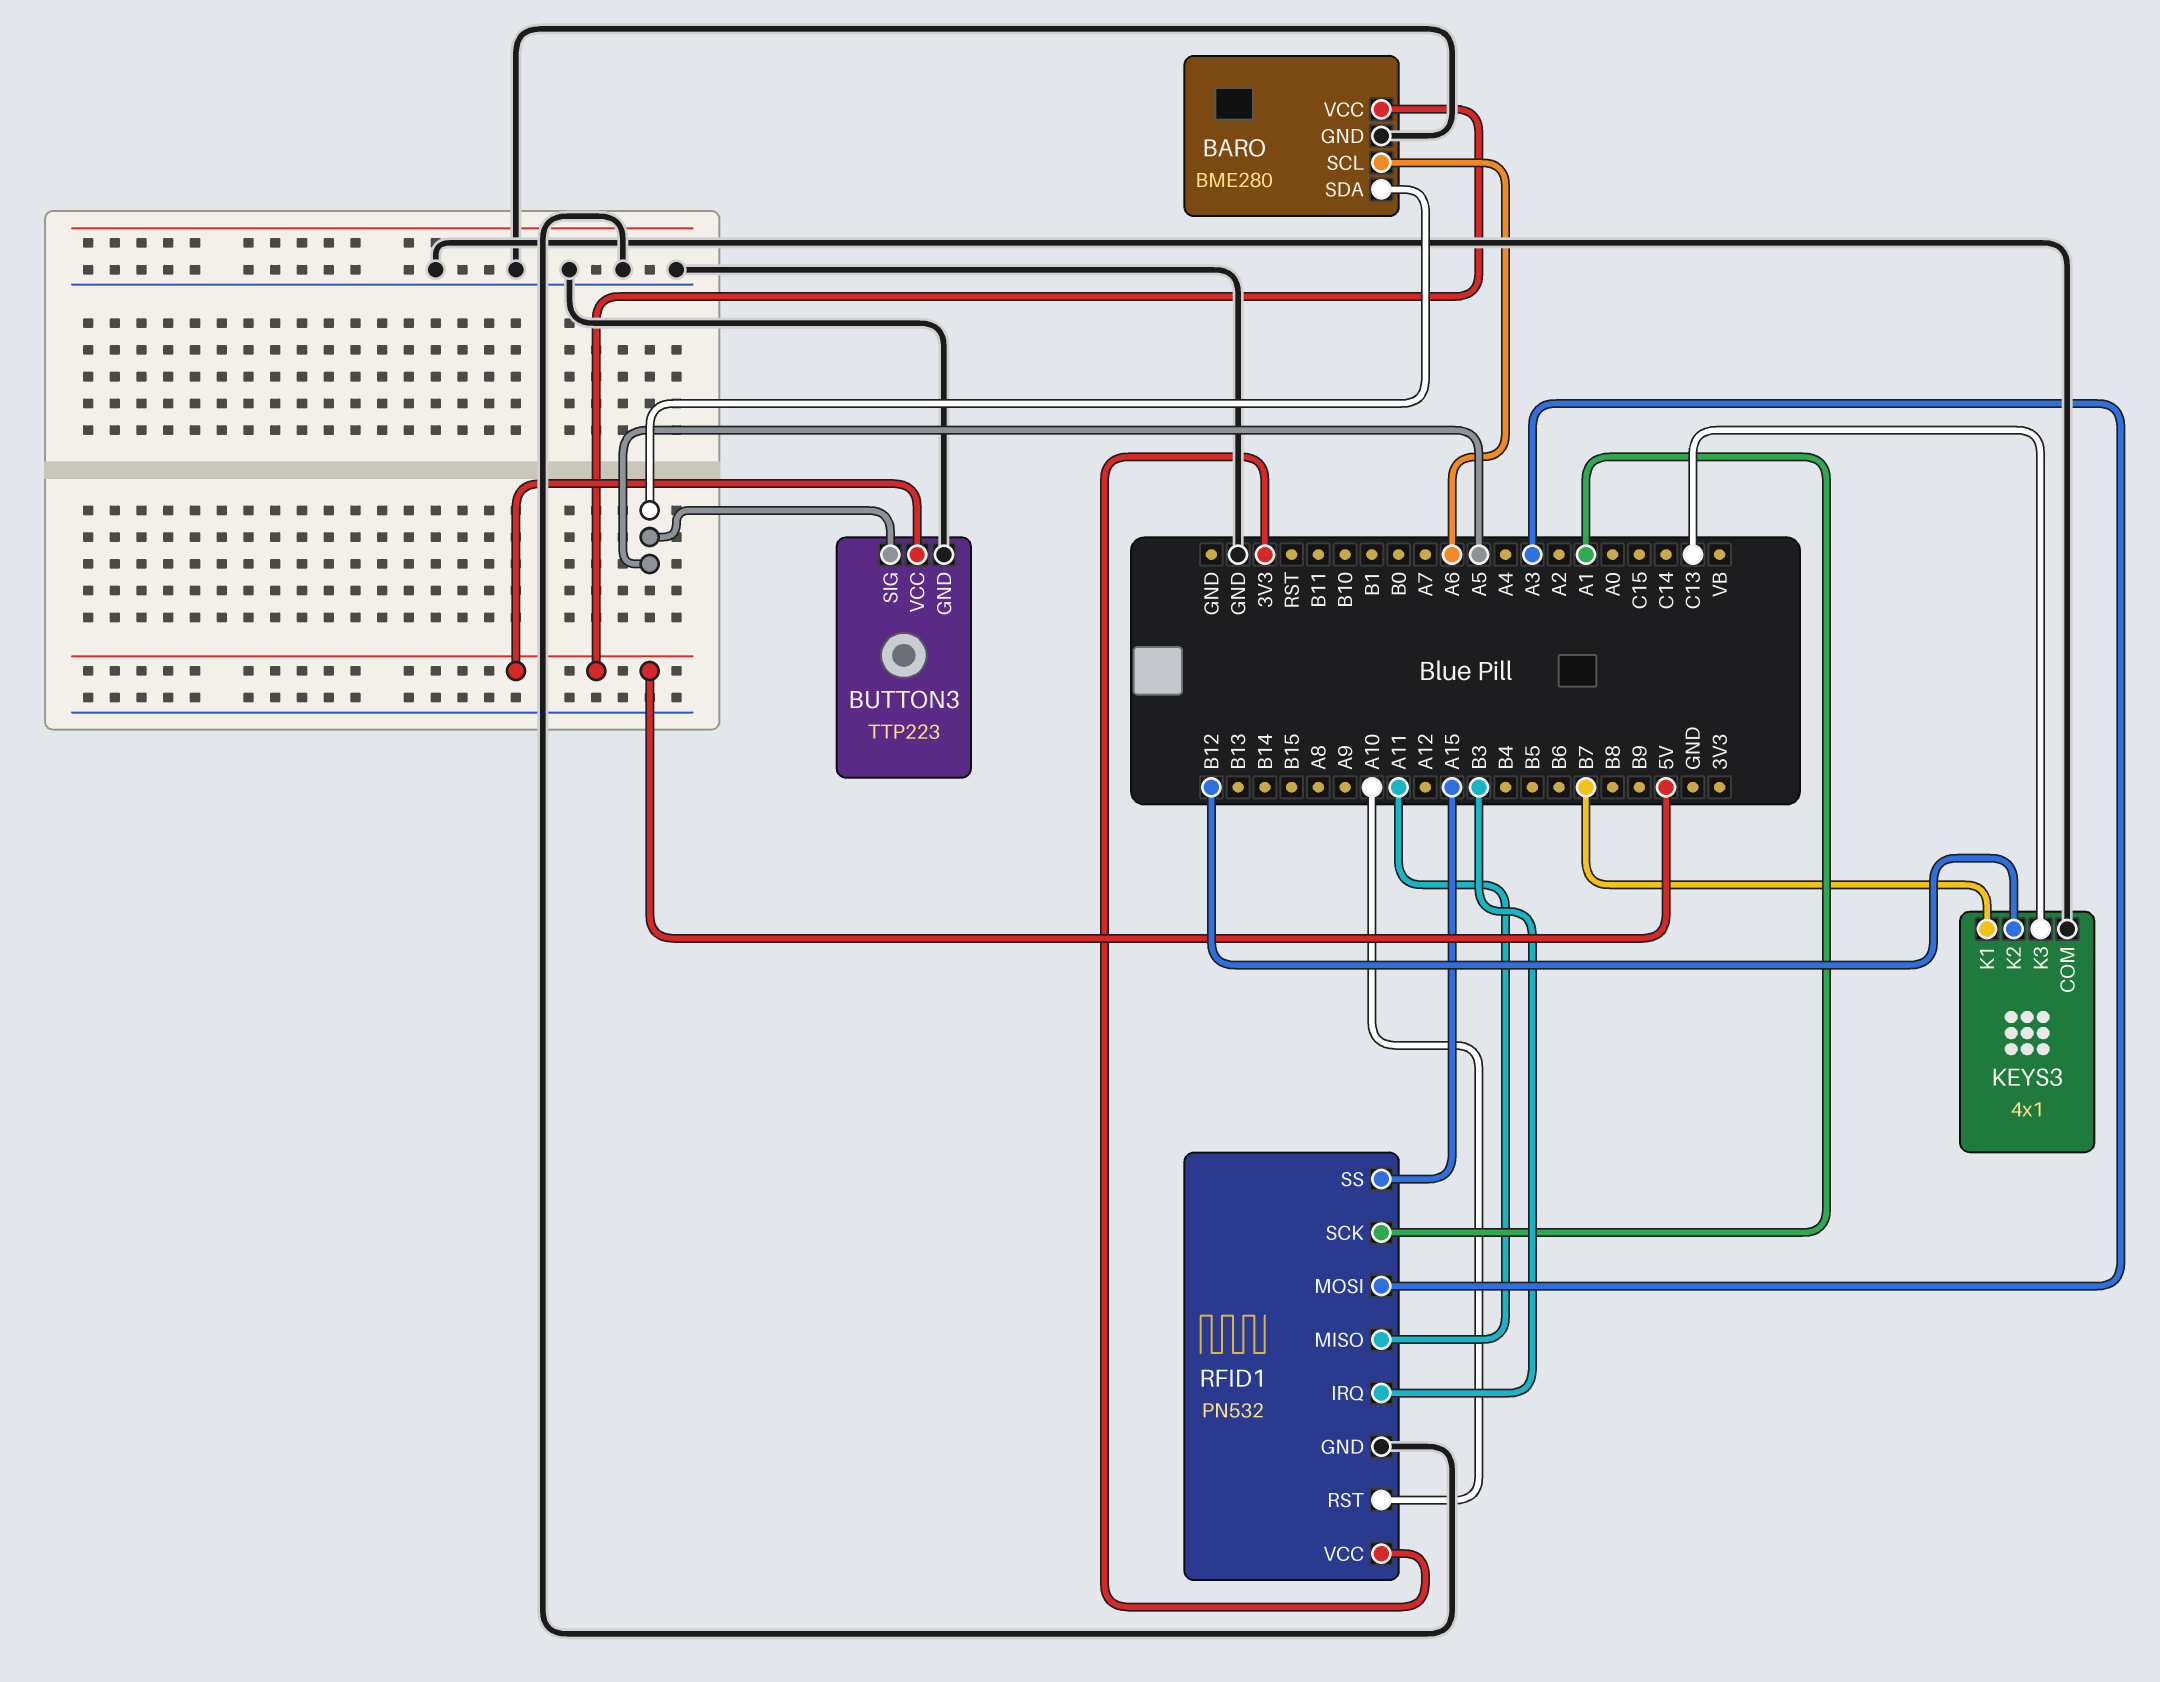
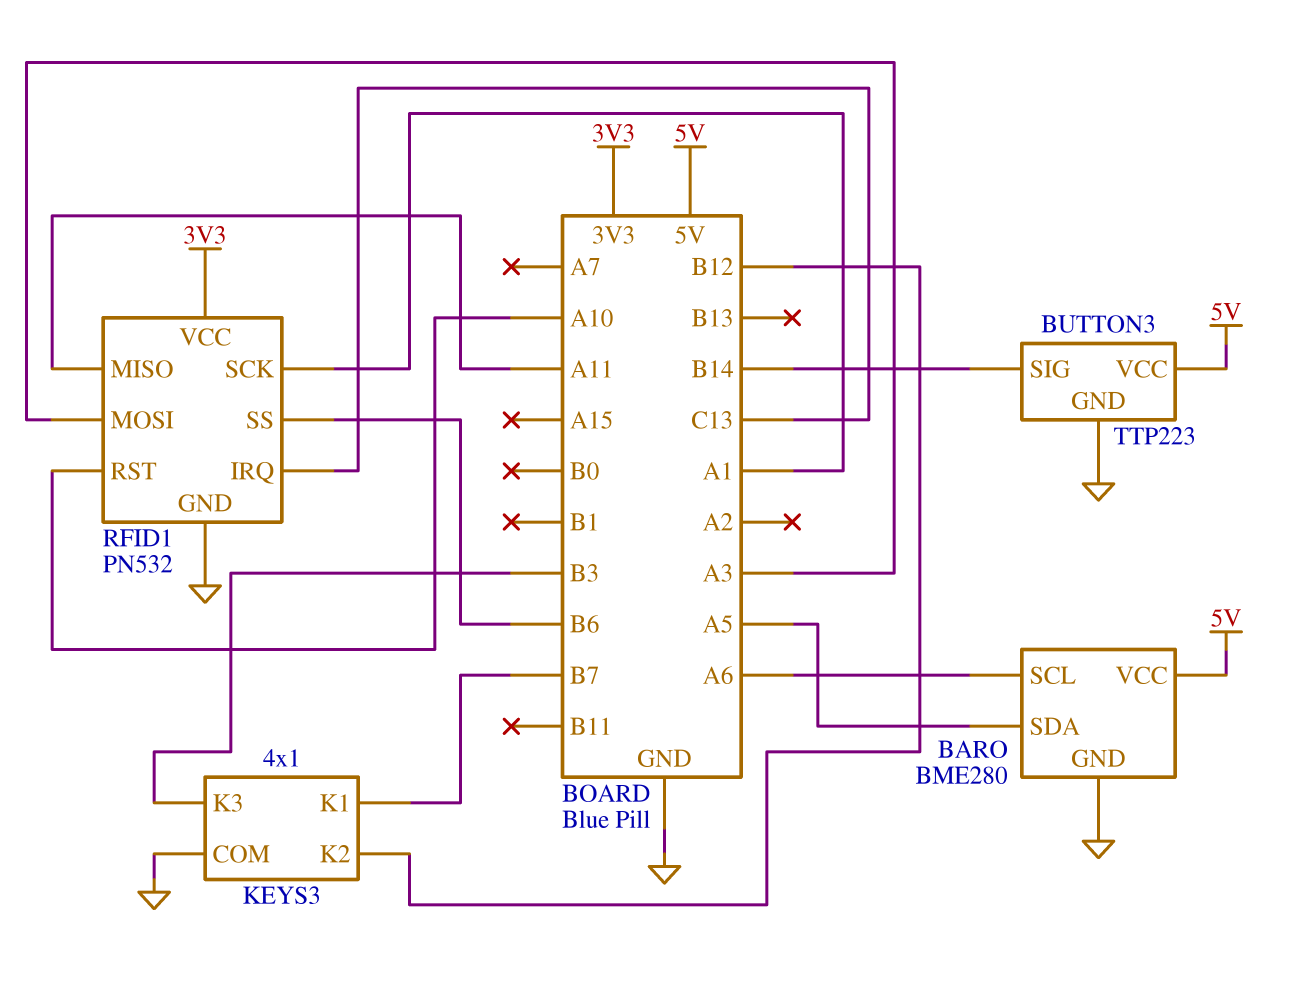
BUTTON3 pin SIG: A5 -> B14
KEYS3 pin K3: C13 -> B3
RFID1 pin IRQ: B3 -> C13
RFID1 pin SS: A15 -> B6

